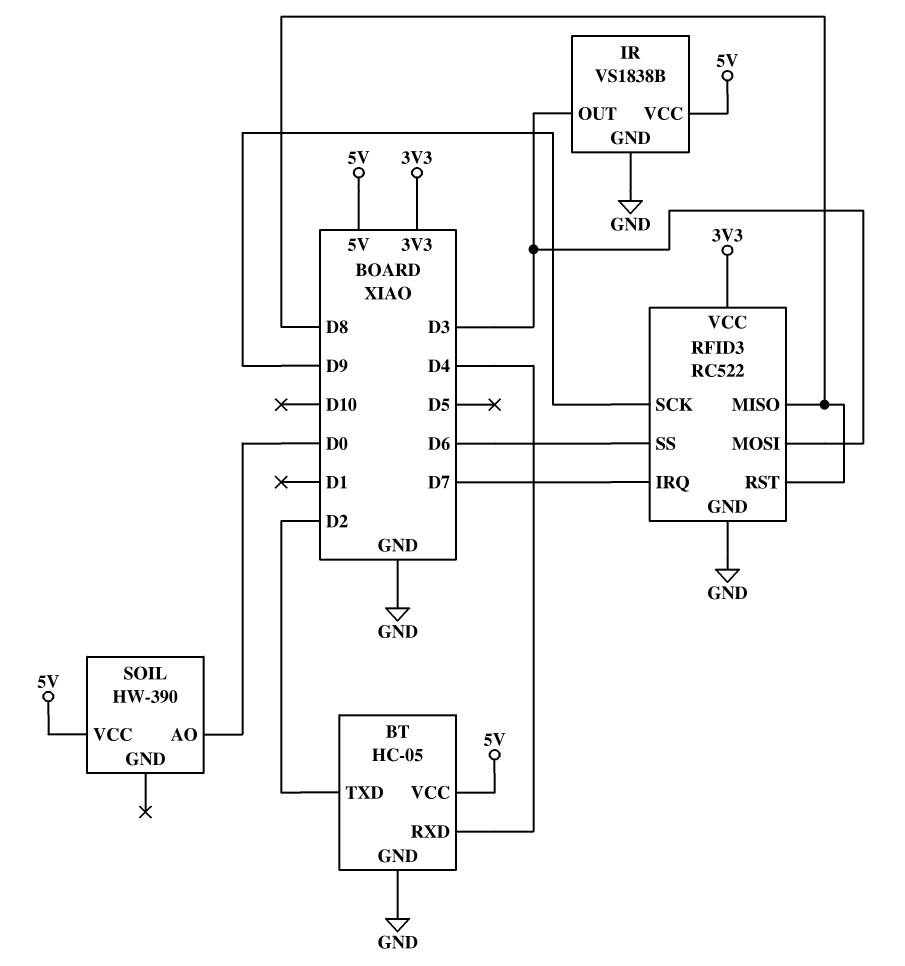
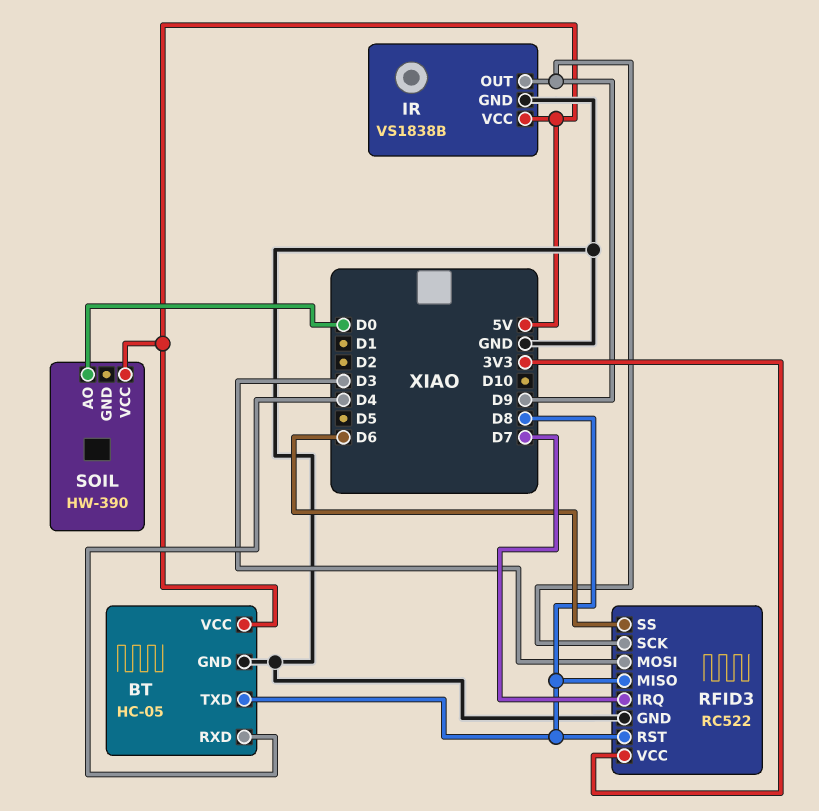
BT pin TXD: D2 -> D8
IR pin OUT: D3 -> D9

